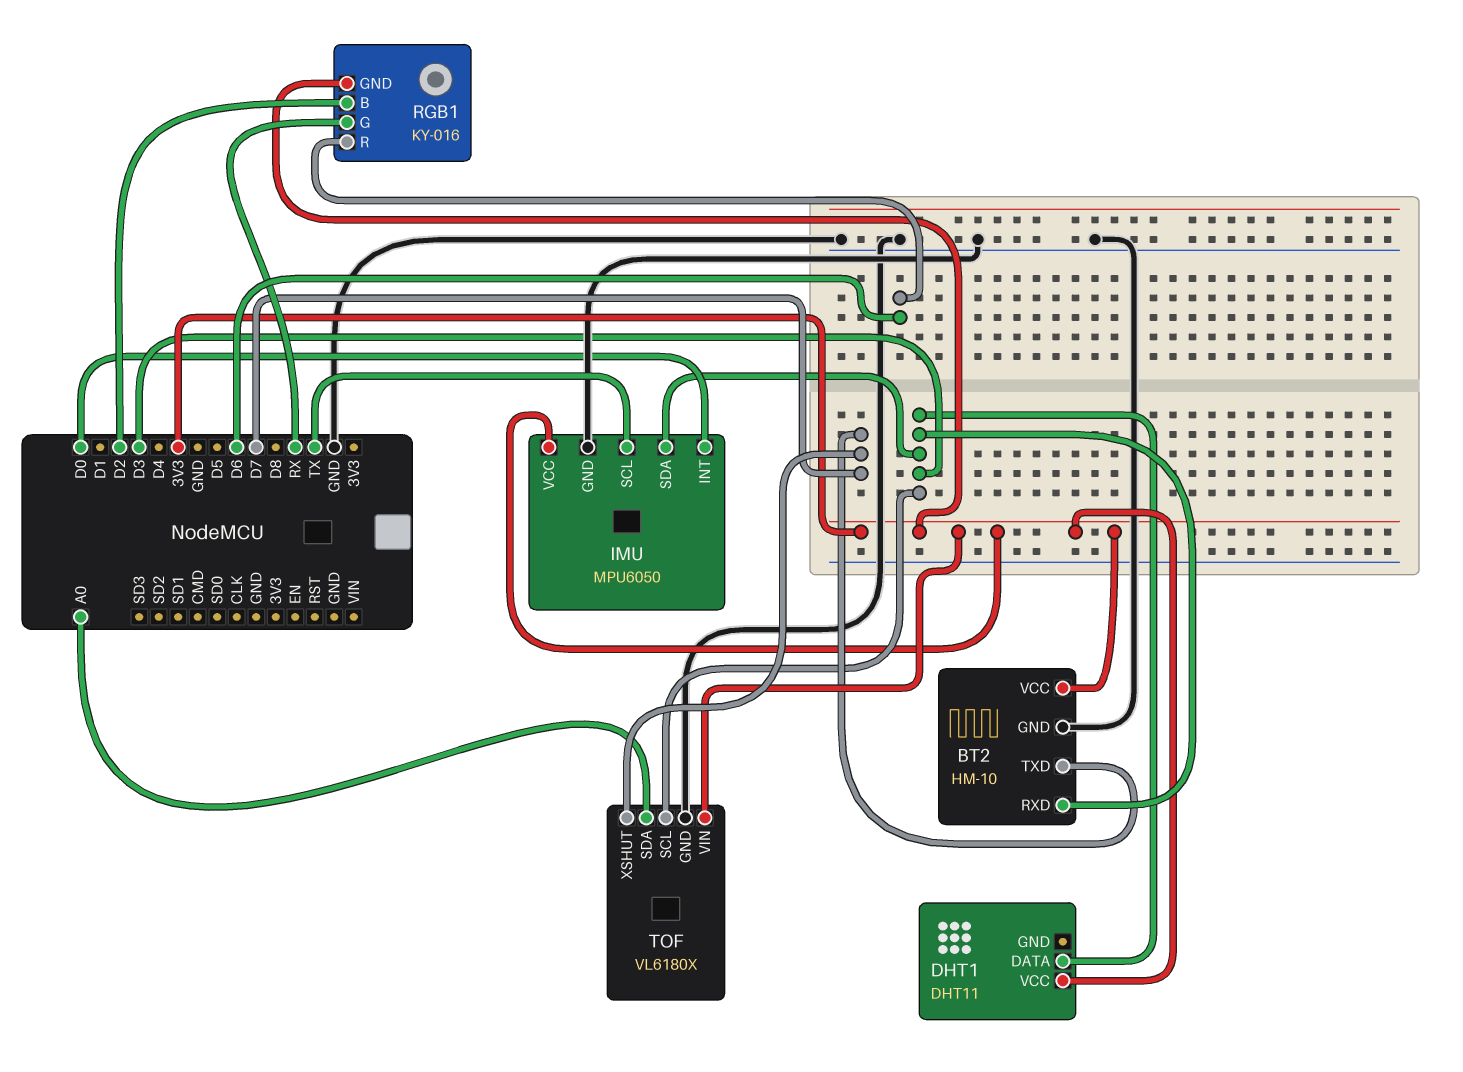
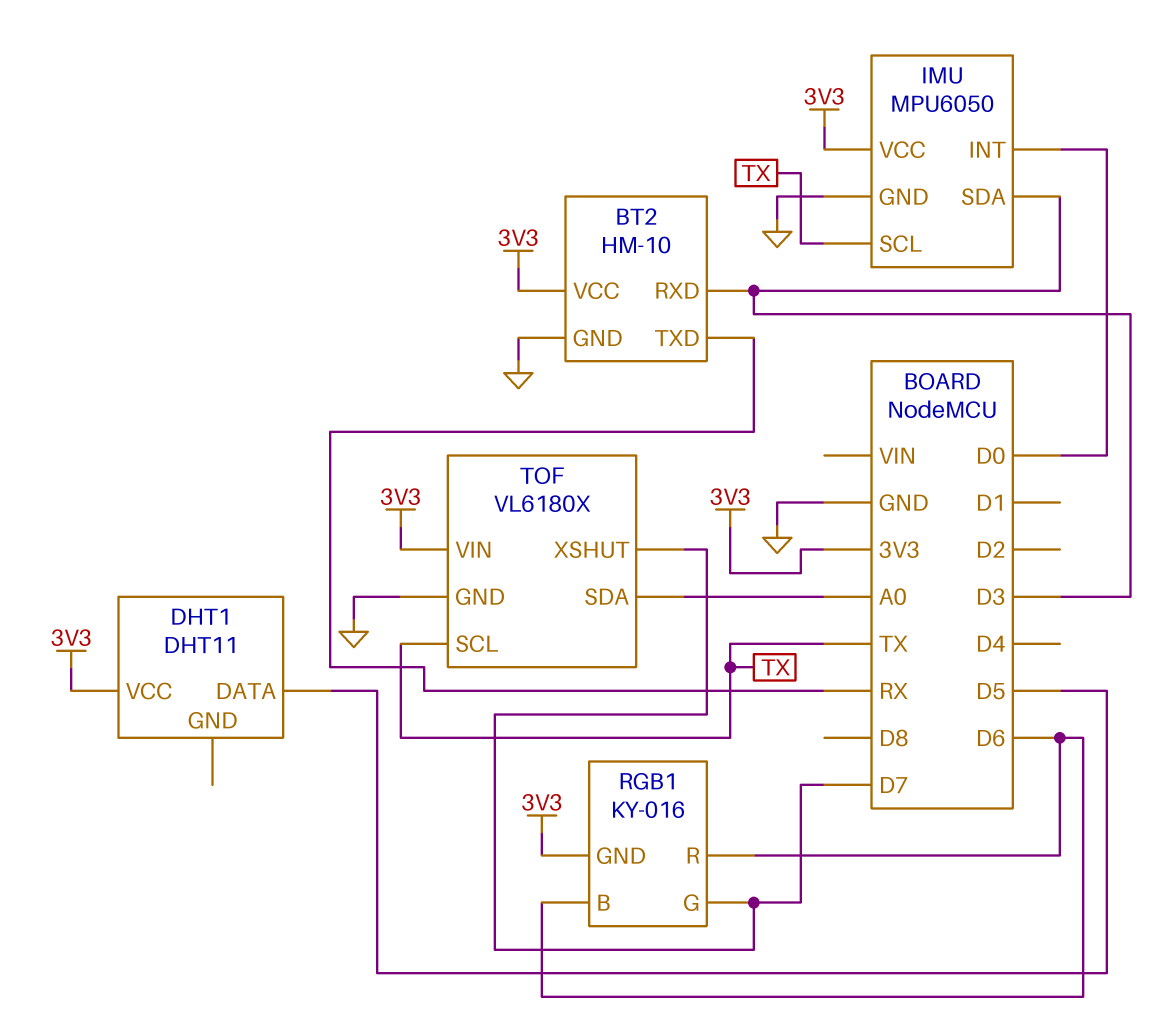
BT2 pin TXD: D7 -> RX
DHT1 pin DATA: D3 -> D5
RGB1 pin B: D2 -> D6
RGB1 pin G: RX -> D7
TOF pin SCL: D3 -> TX

